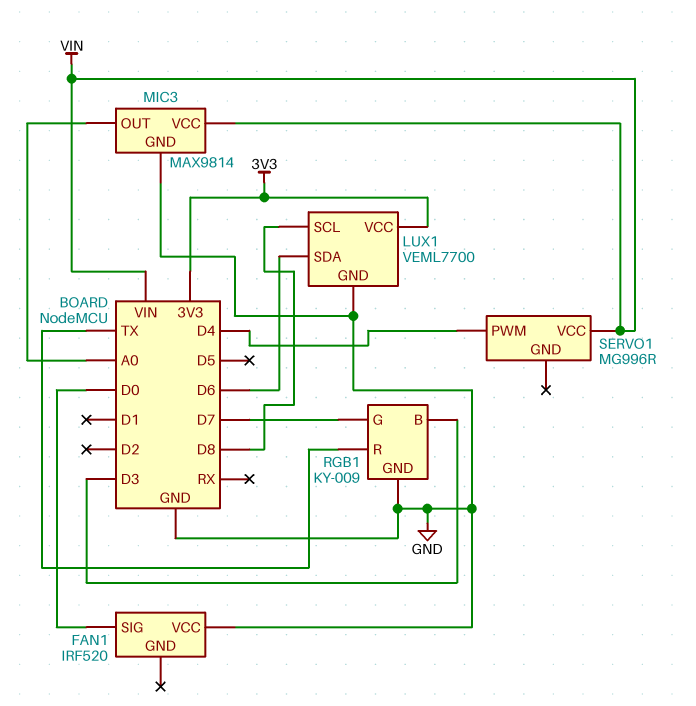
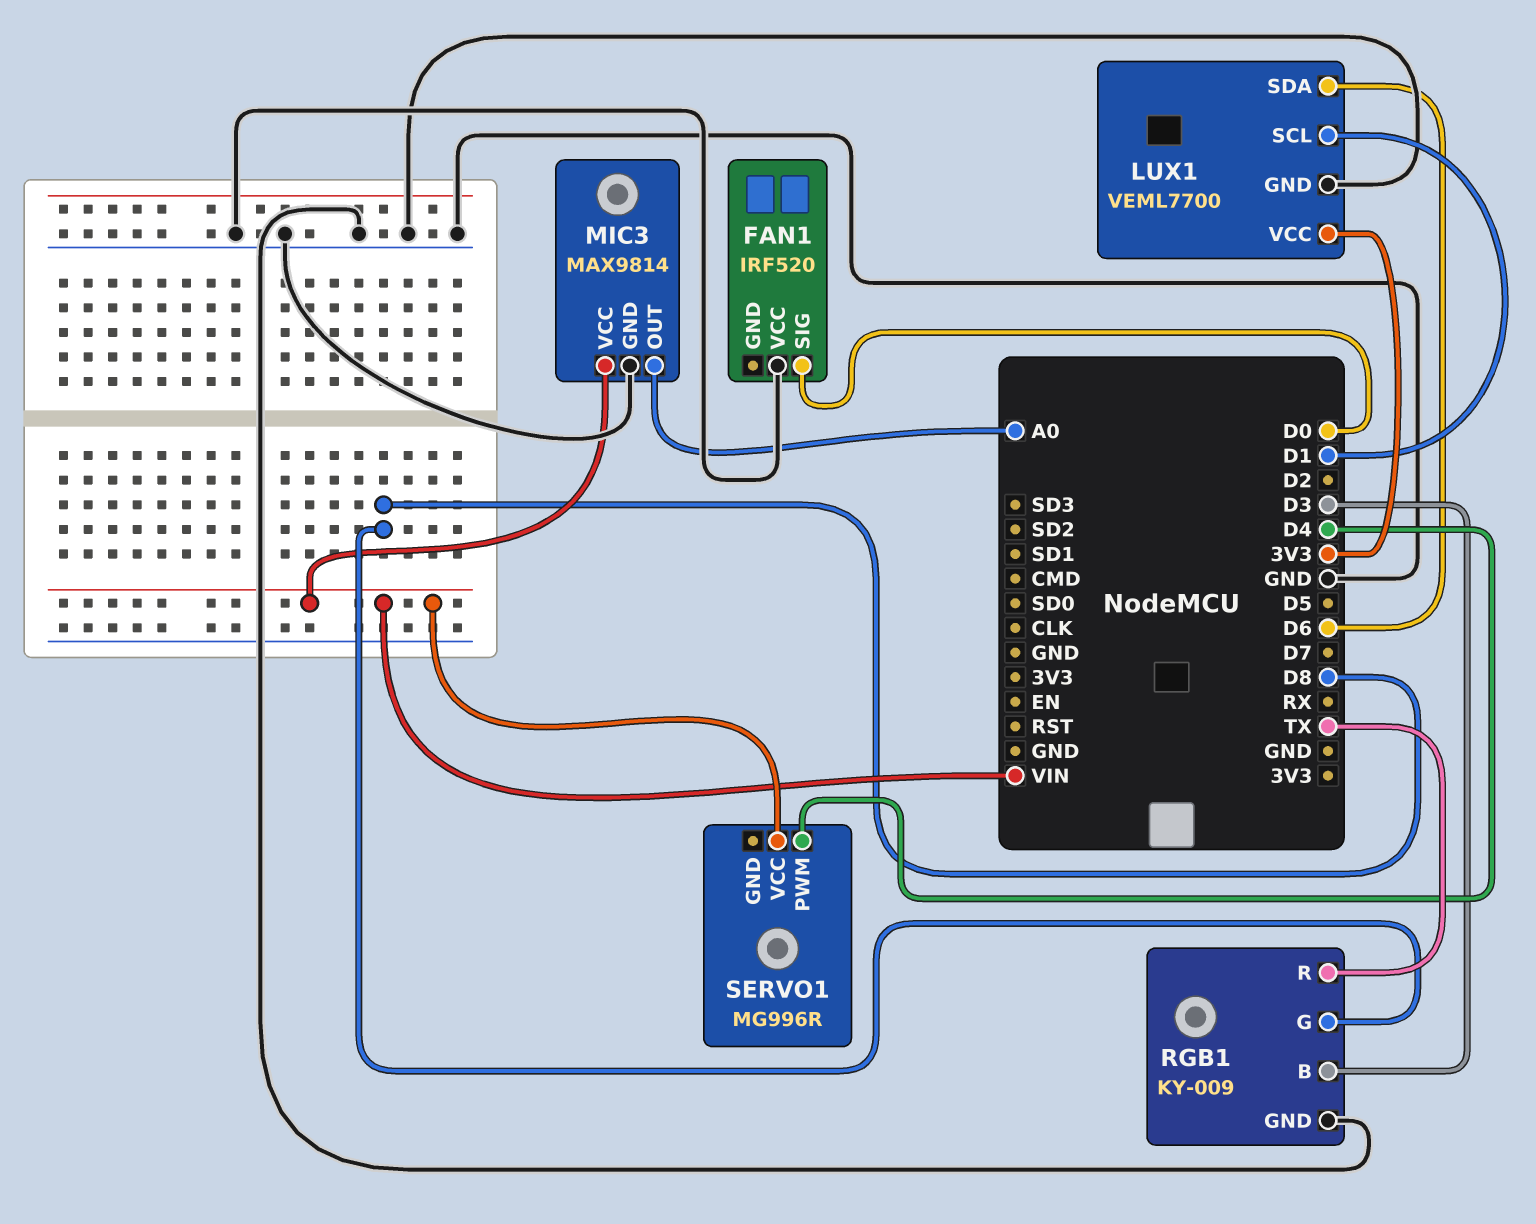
LUX1 pin SCL: D8 -> D1
RGB1 pin G: D7 -> D8

